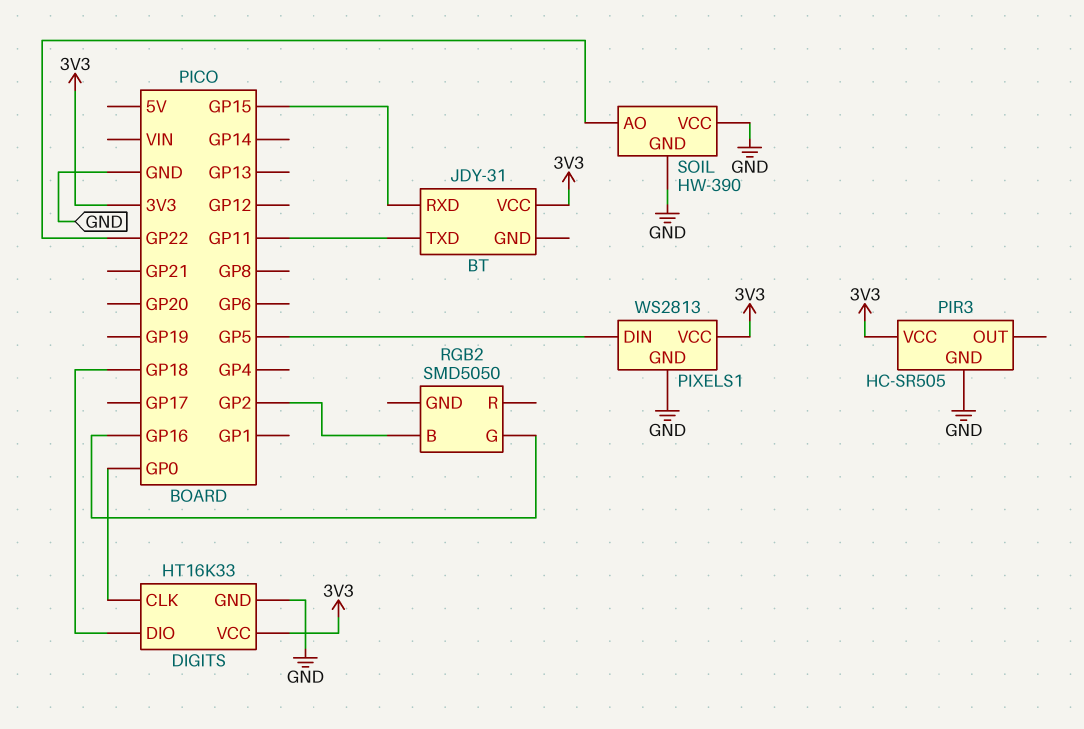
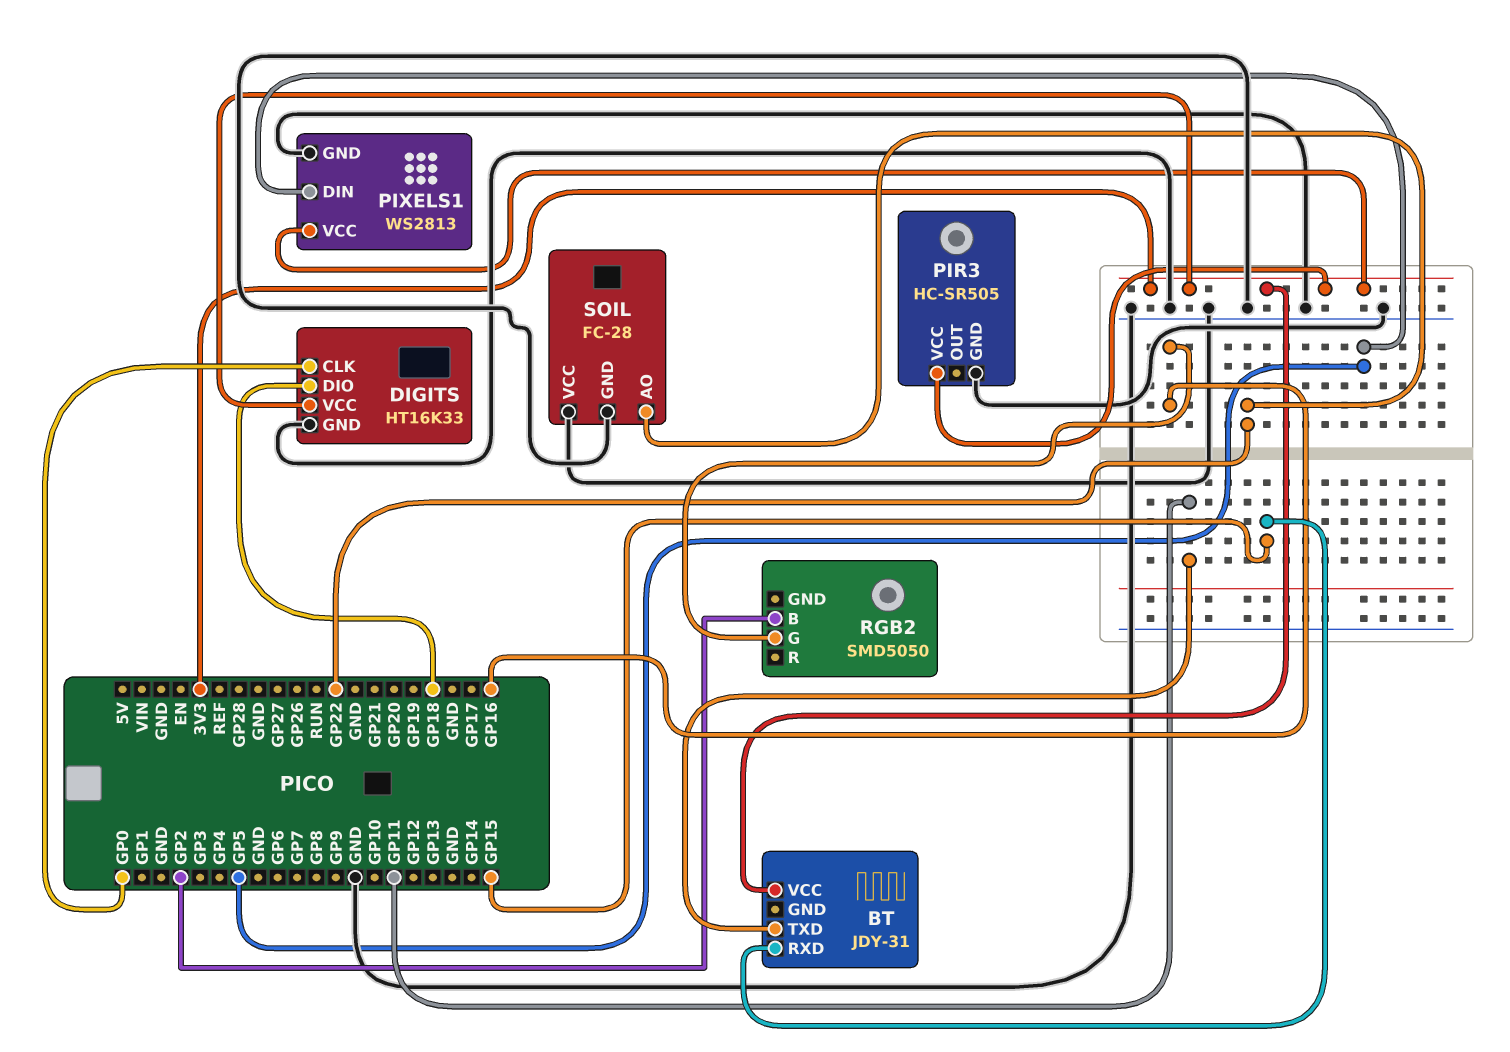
SOIL: HW-390 -> FC-28

